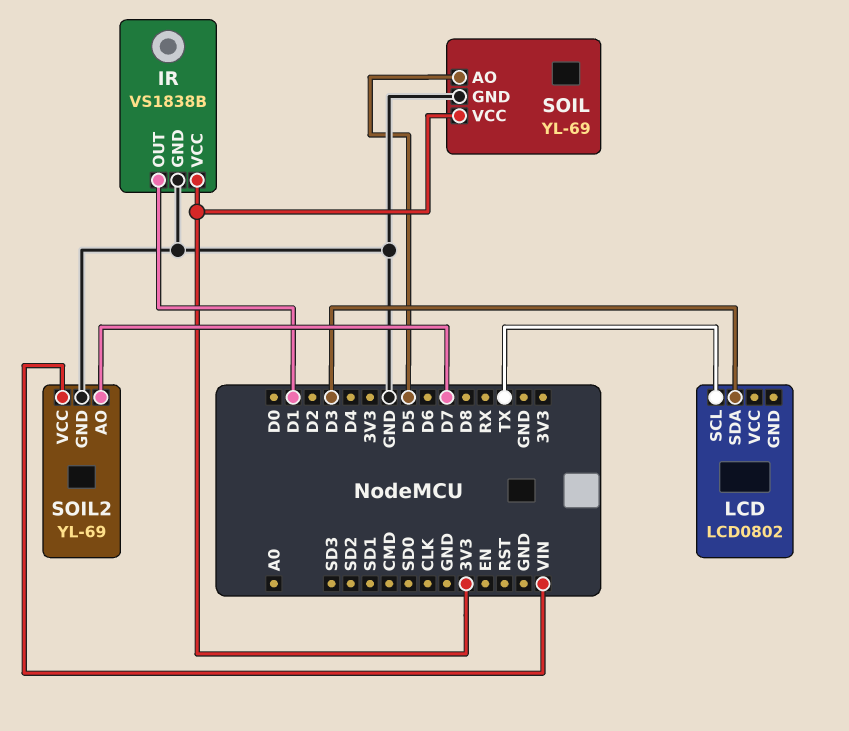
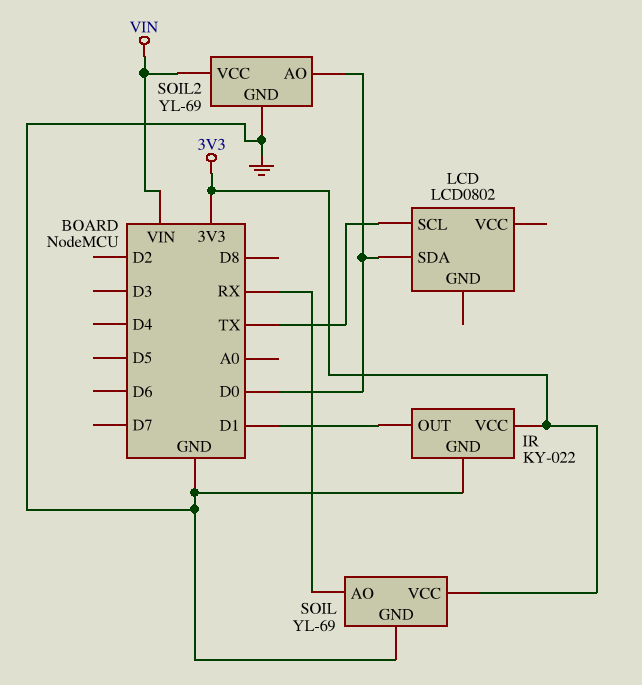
IR: VS1838B -> KY-022
LCD pin SDA: D3 -> D0
SOIL pin AO: D5 -> RX
SOIL2 pin AO: D7 -> D0

